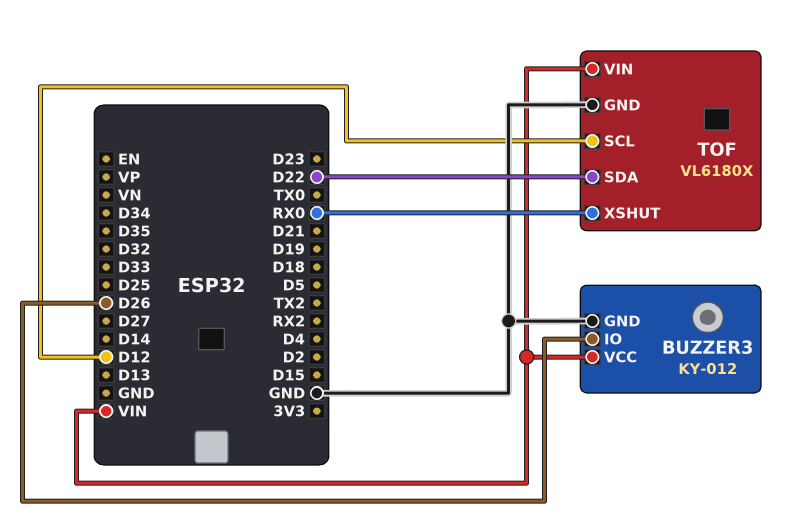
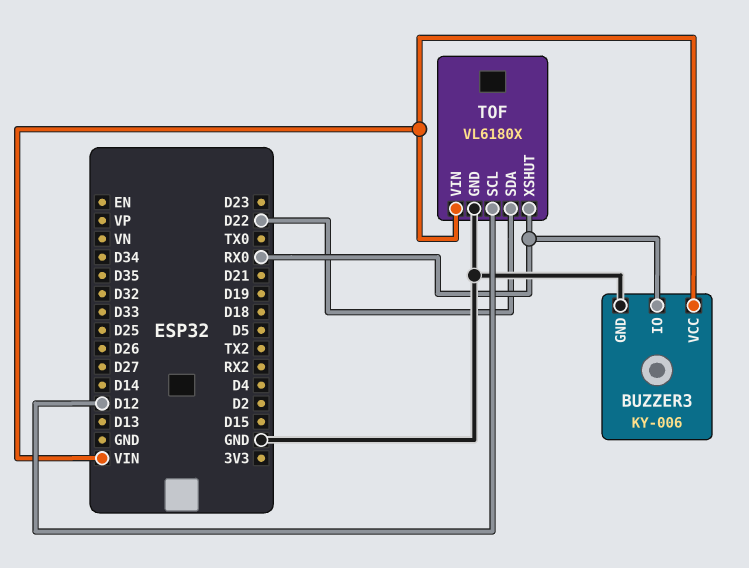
BUZZER3: KY-012 -> KY-006
BUZZER3 pin IO: D26 -> RX0

